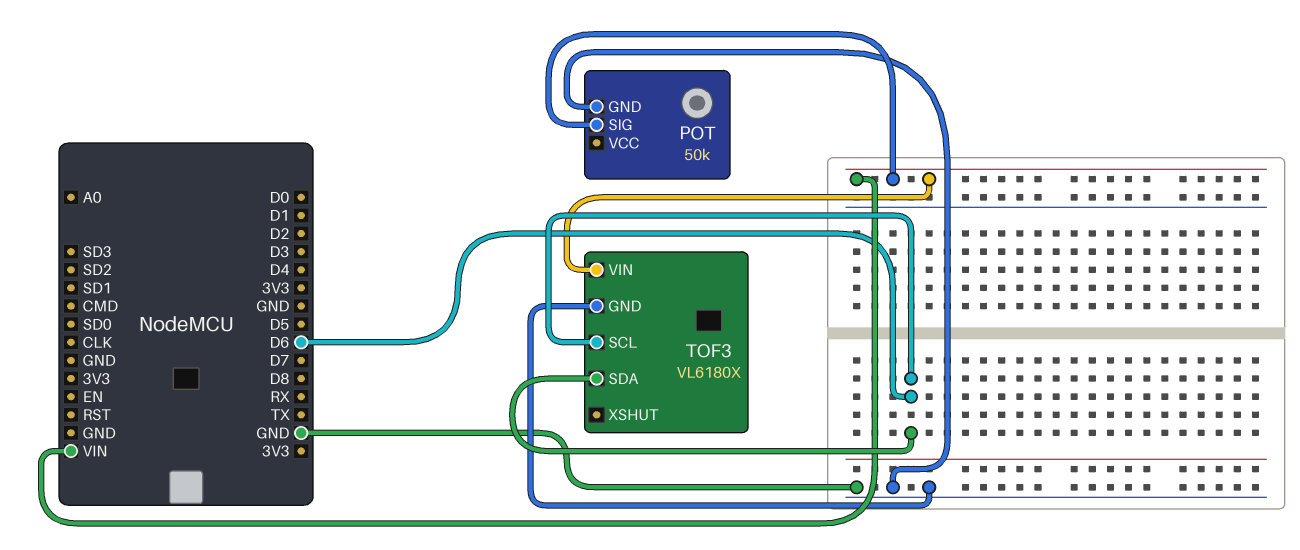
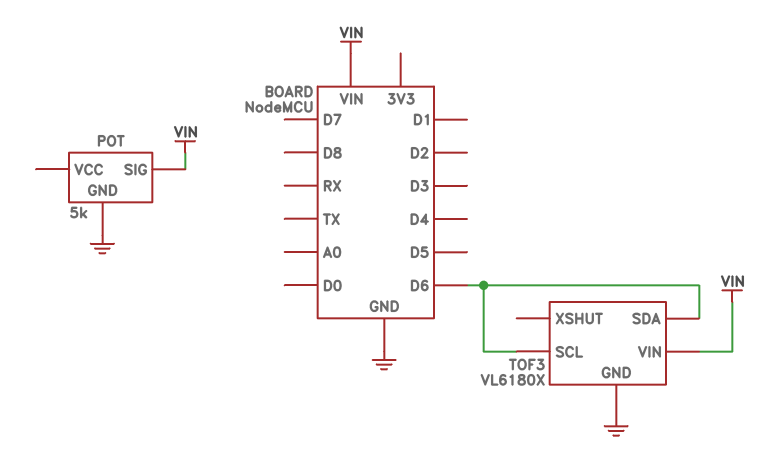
POT: 50k -> 5k

